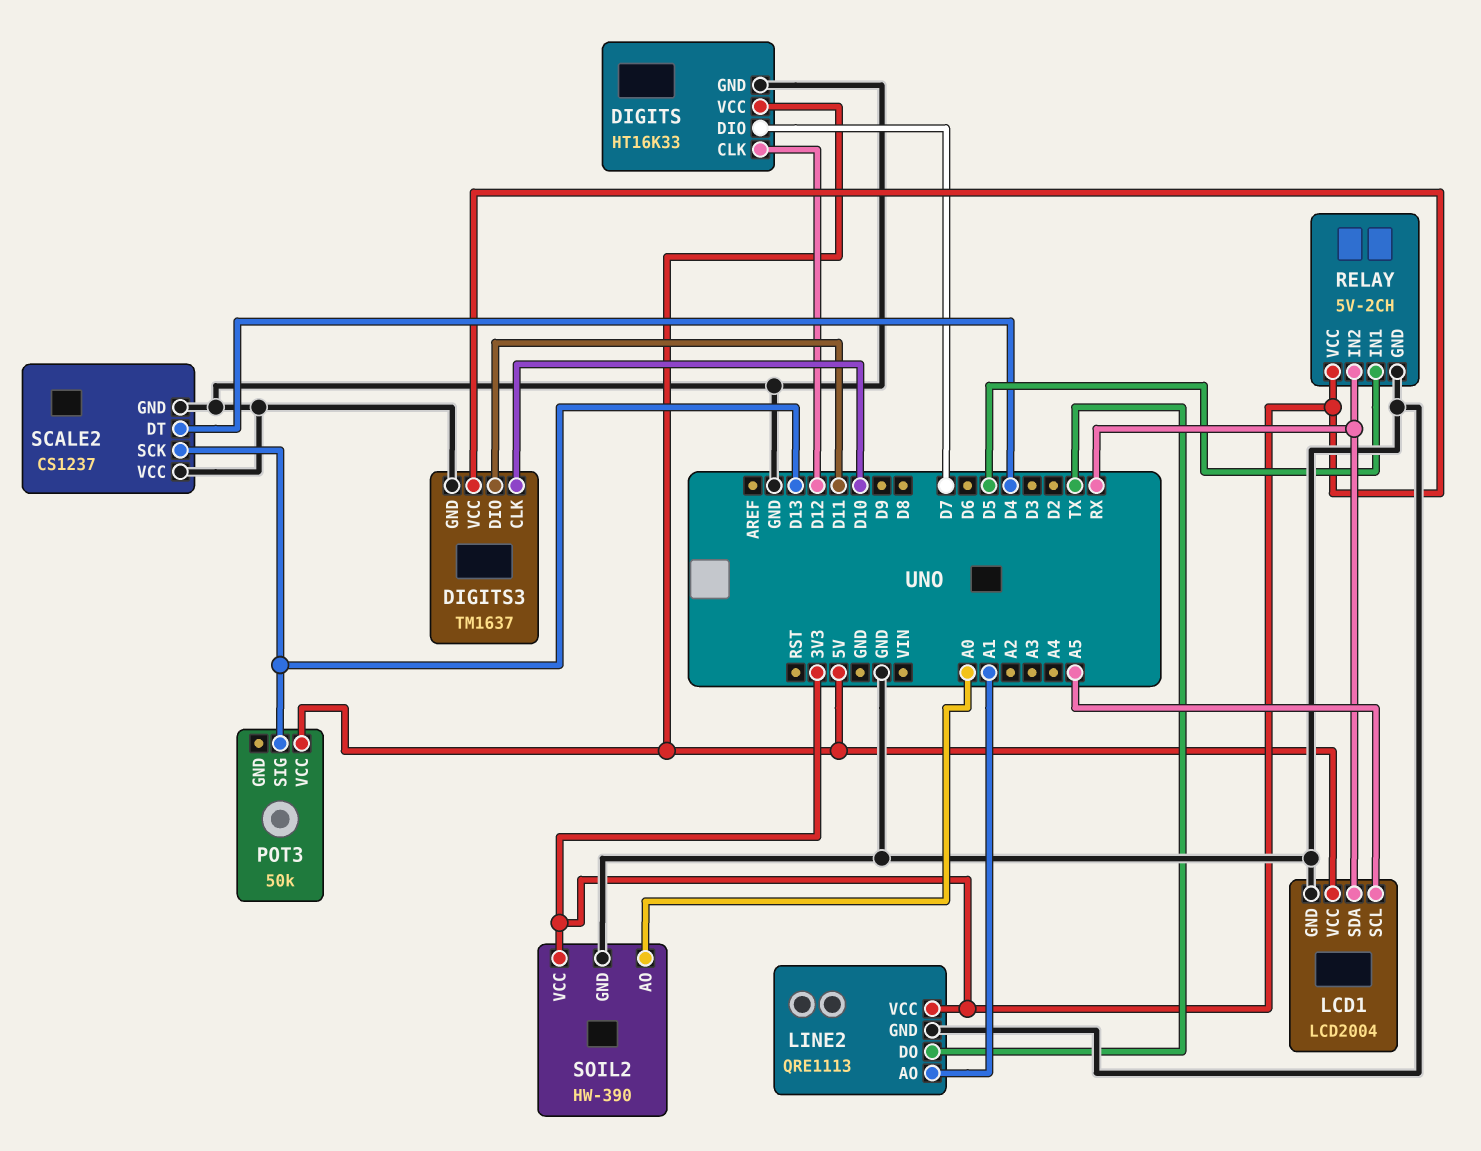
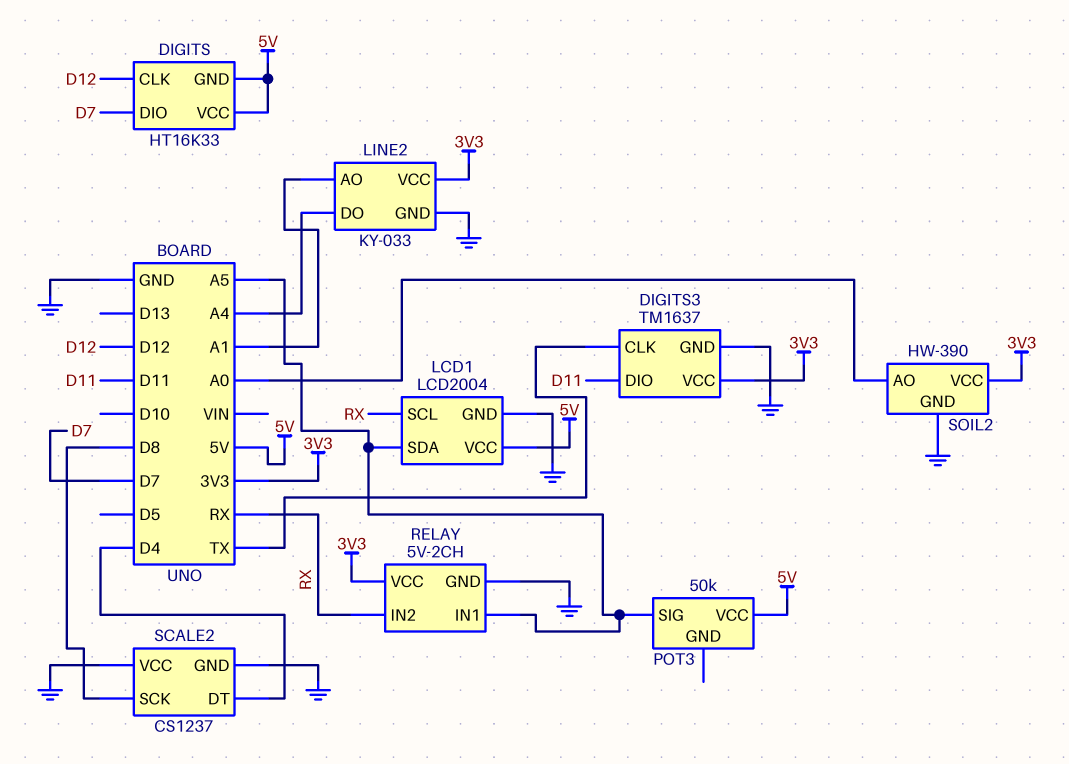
DIGITS pin GND: GND -> 5V
DIGITS3 pin CLK: D10 -> TX
LCD1 pin SCL: A5 -> RX
LCD1 pin SDA: RX -> A5
LINE2: QRE1113 -> KY-033
LINE2 pin DO: TX -> A4
POT3 pin SIG: D13 -> A5
RELAY pin IN1: D5 -> A5
SCALE2 pin SCK: D13 -> D8

